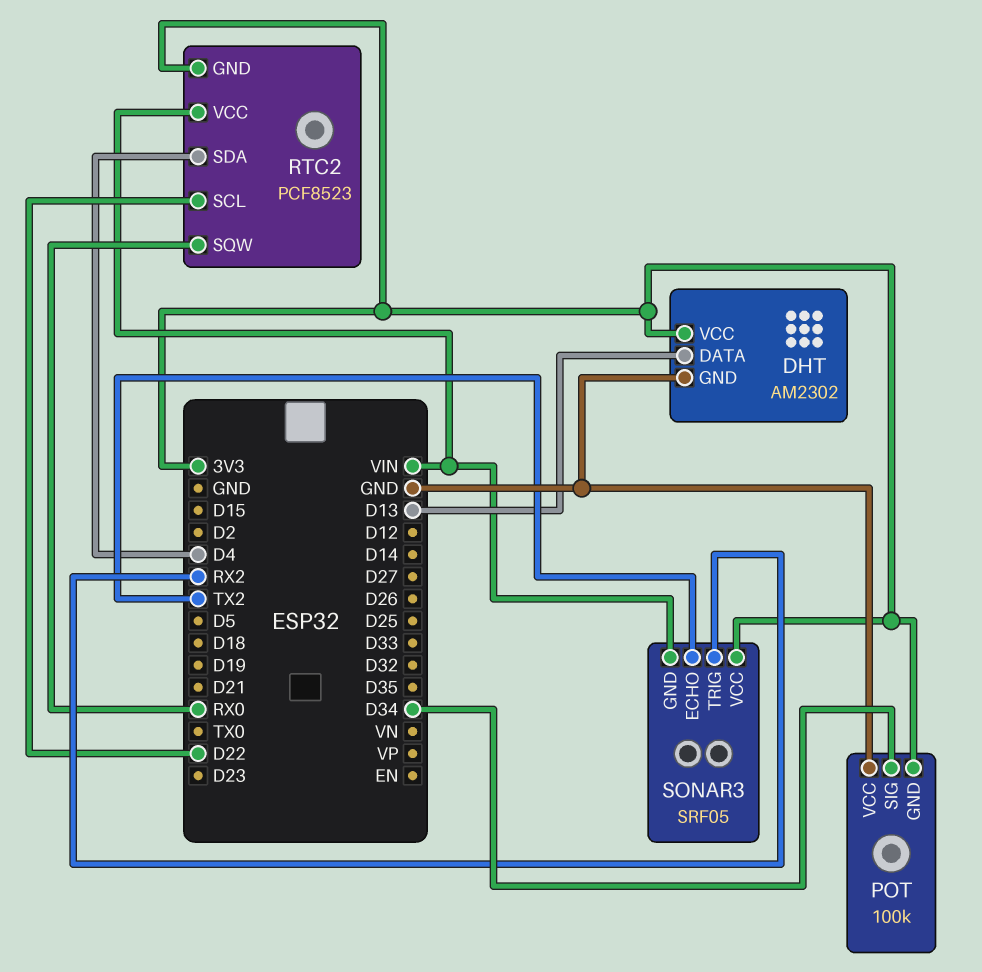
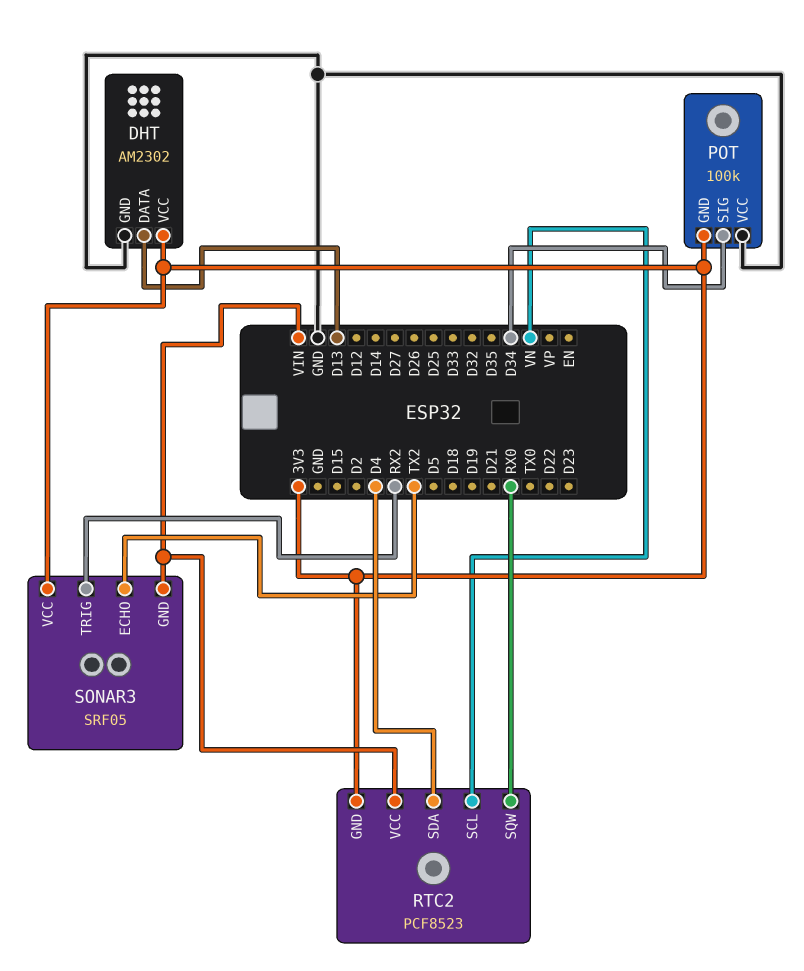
RTC2 pin SCL: D22 -> VN

